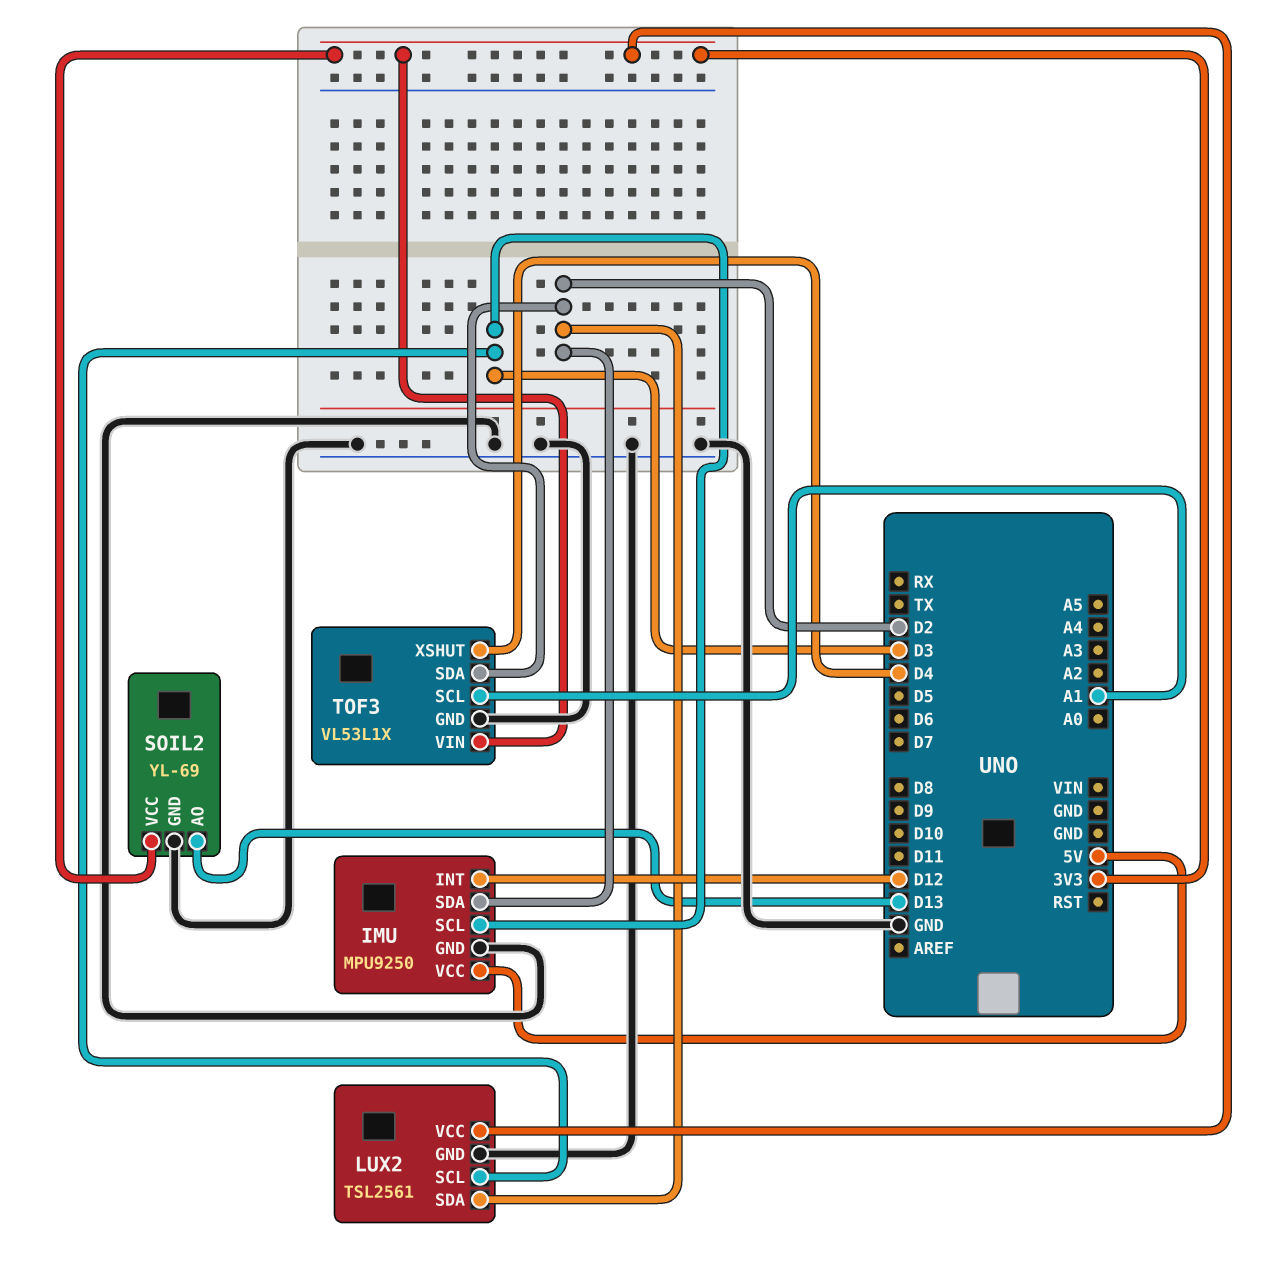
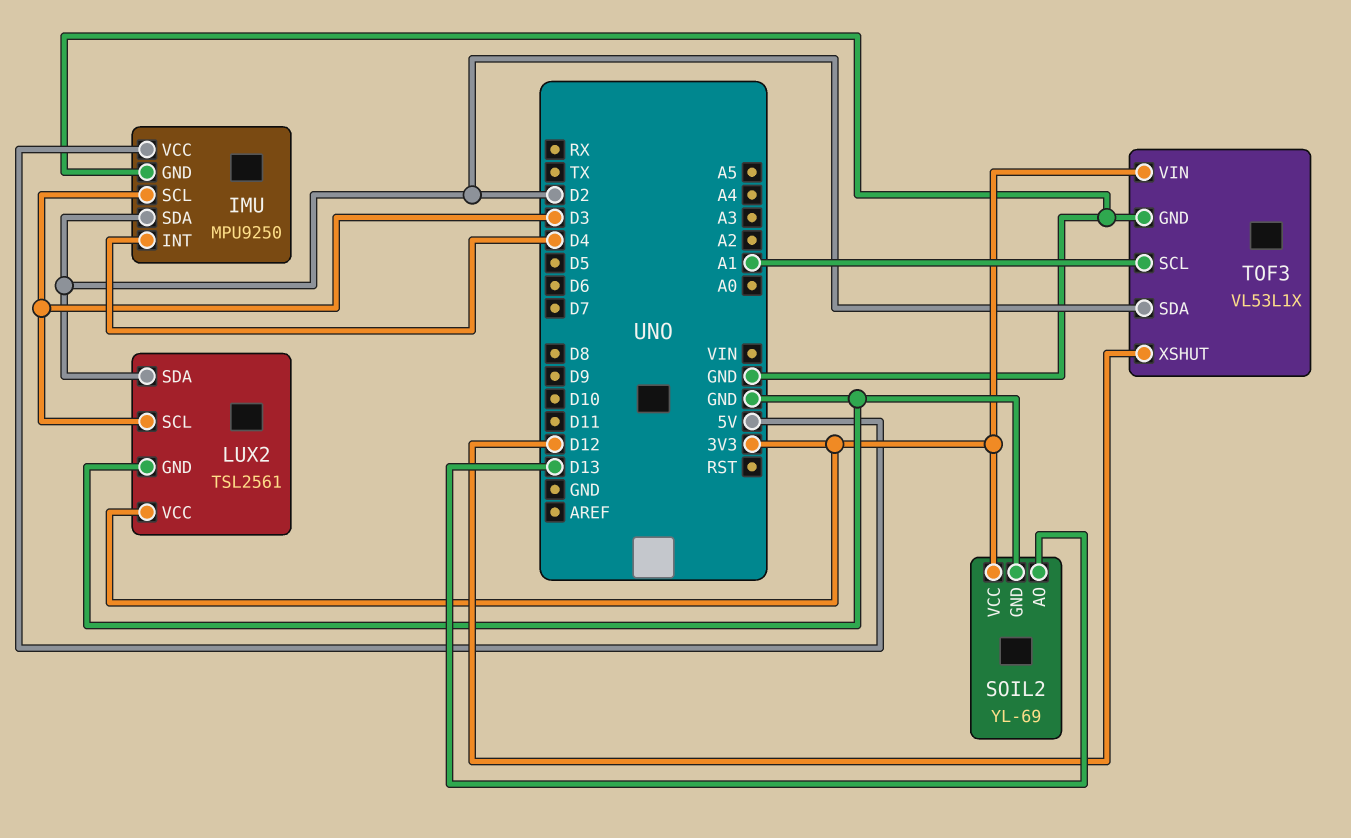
IMU pin INT: D12 -> D4
TOF3 pin XSHUT: D4 -> D12

